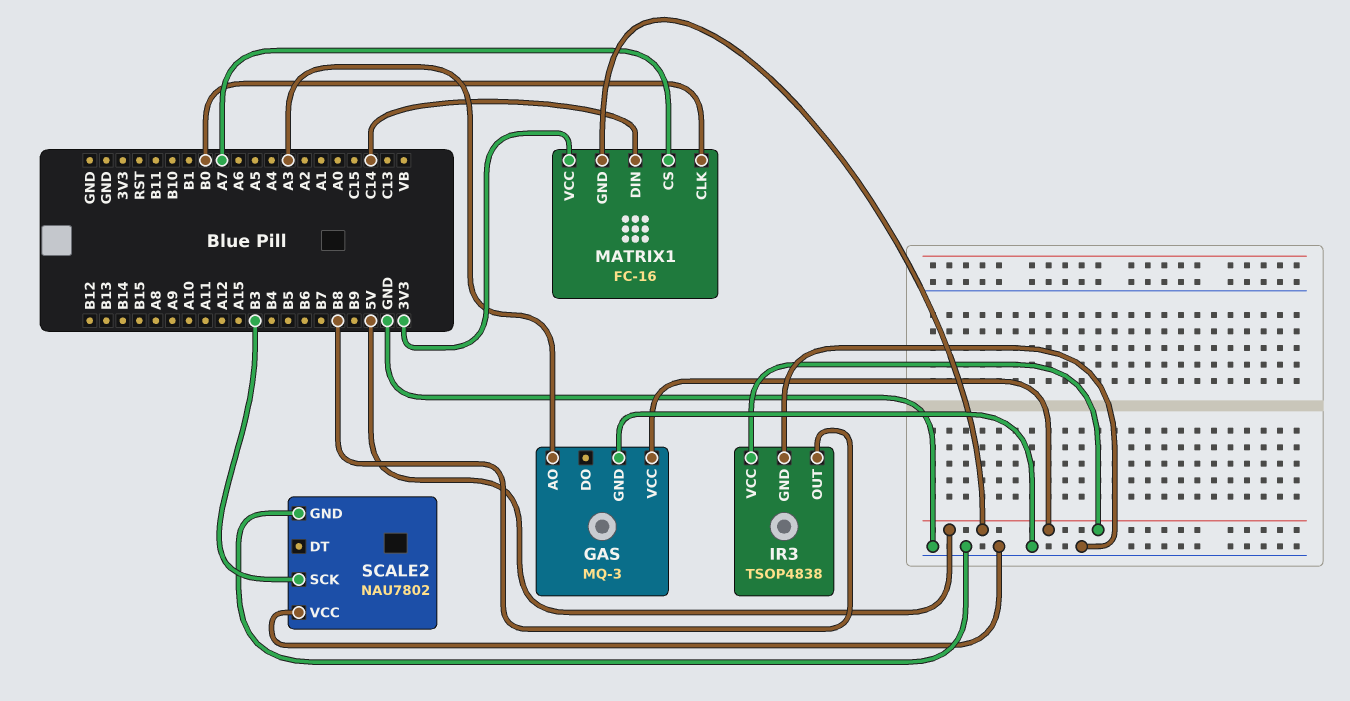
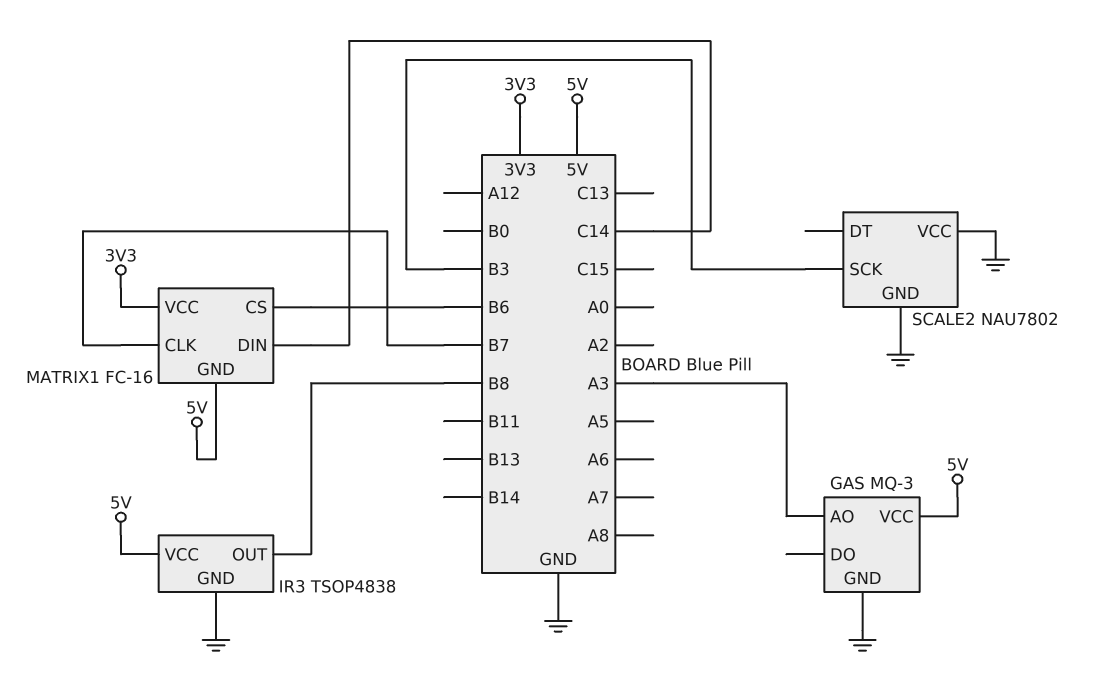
MATRIX1 pin CLK: B0 -> B7
MATRIX1 pin CS: A7 -> B6

